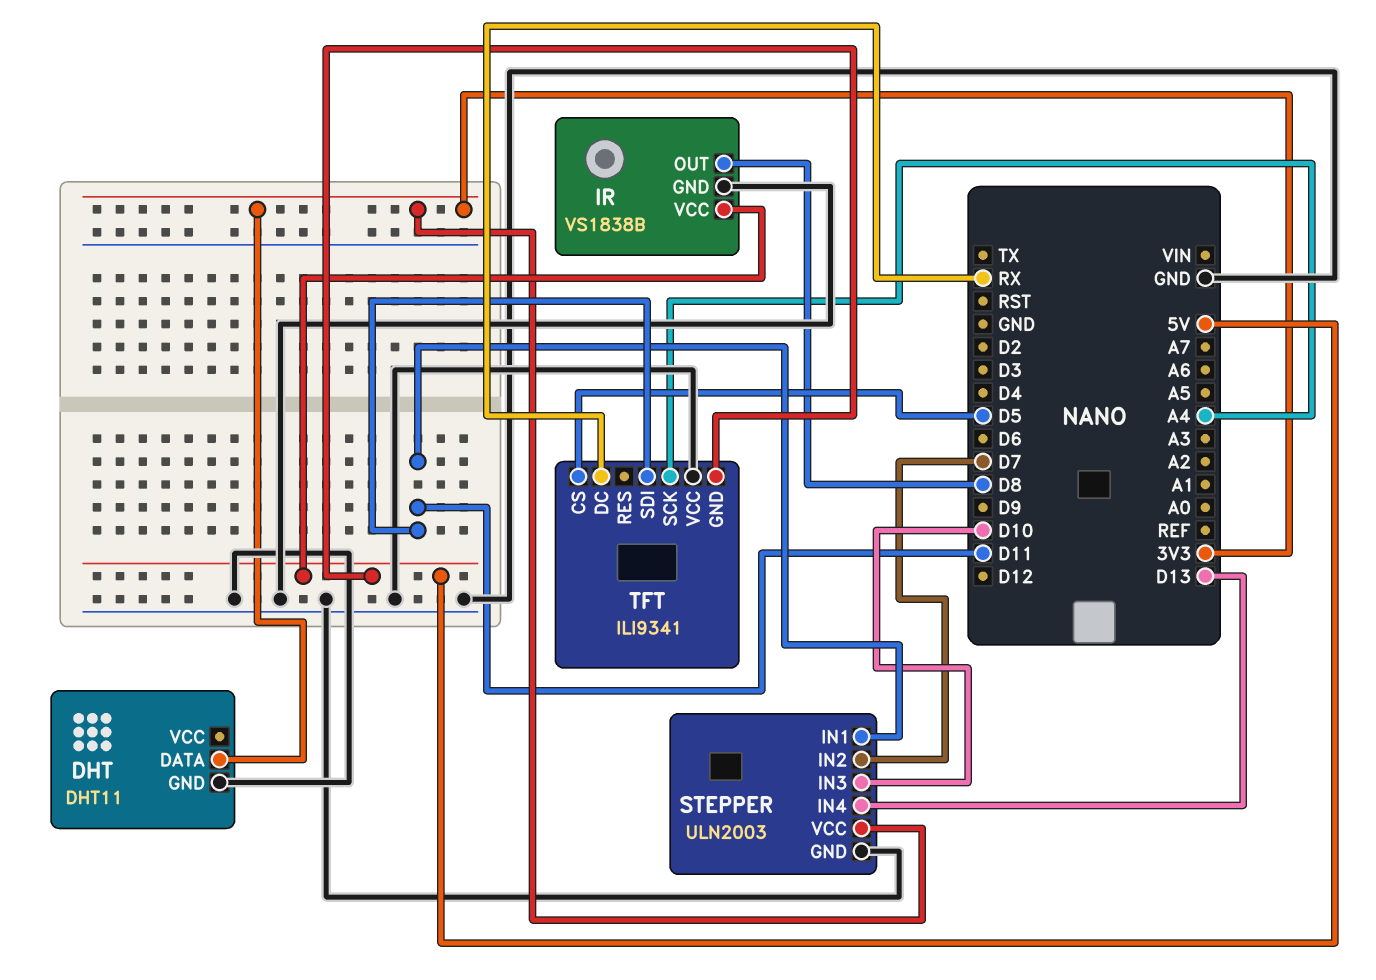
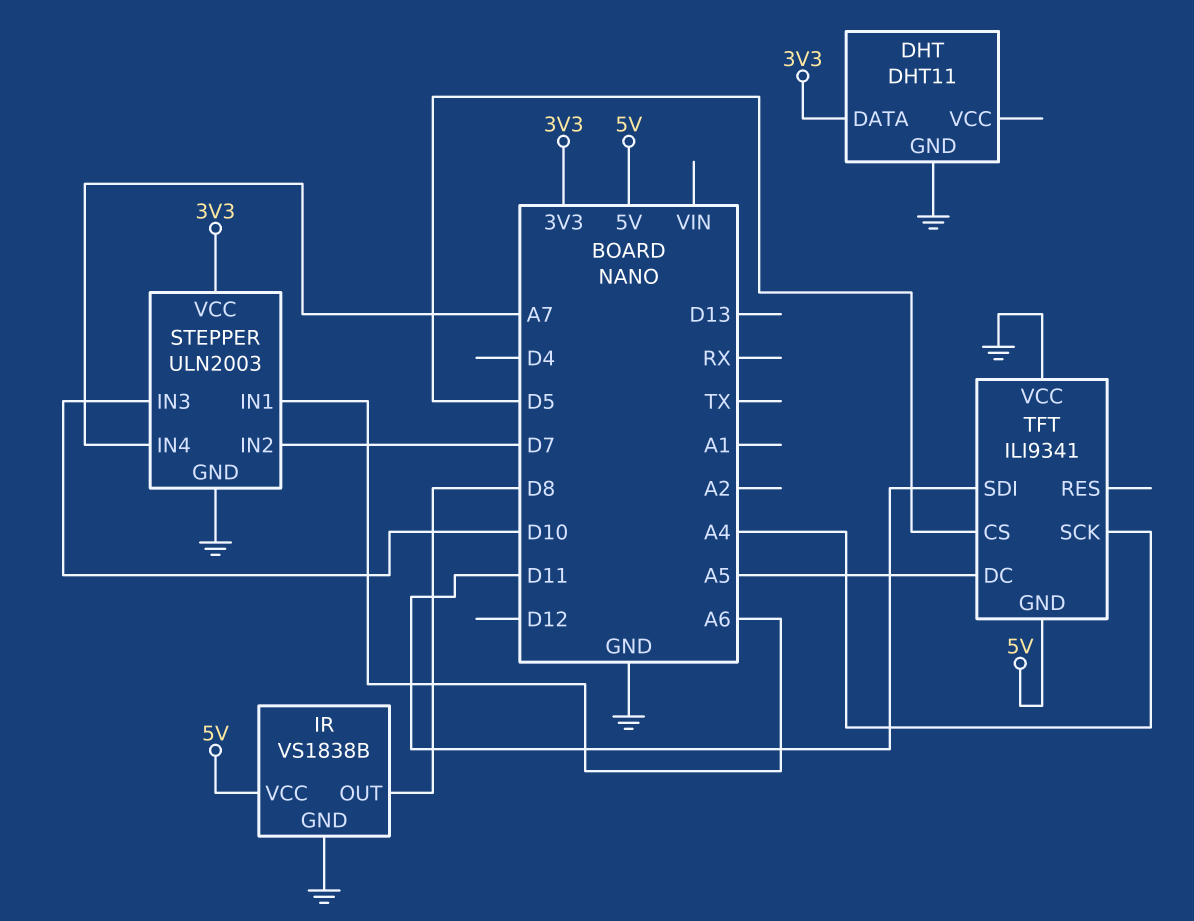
STEPPER pin IN1: D11 -> A6
STEPPER pin IN4: D13 -> A7
TFT pin DC: RX -> A5

